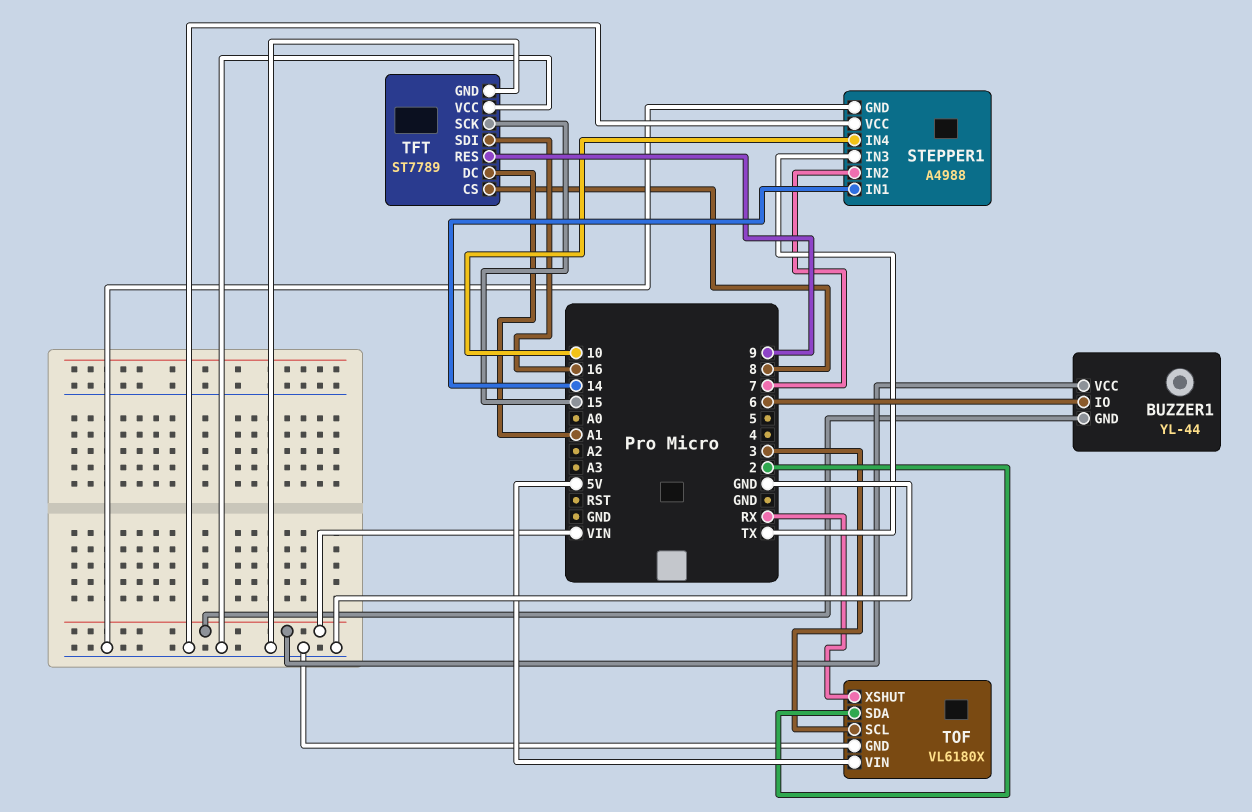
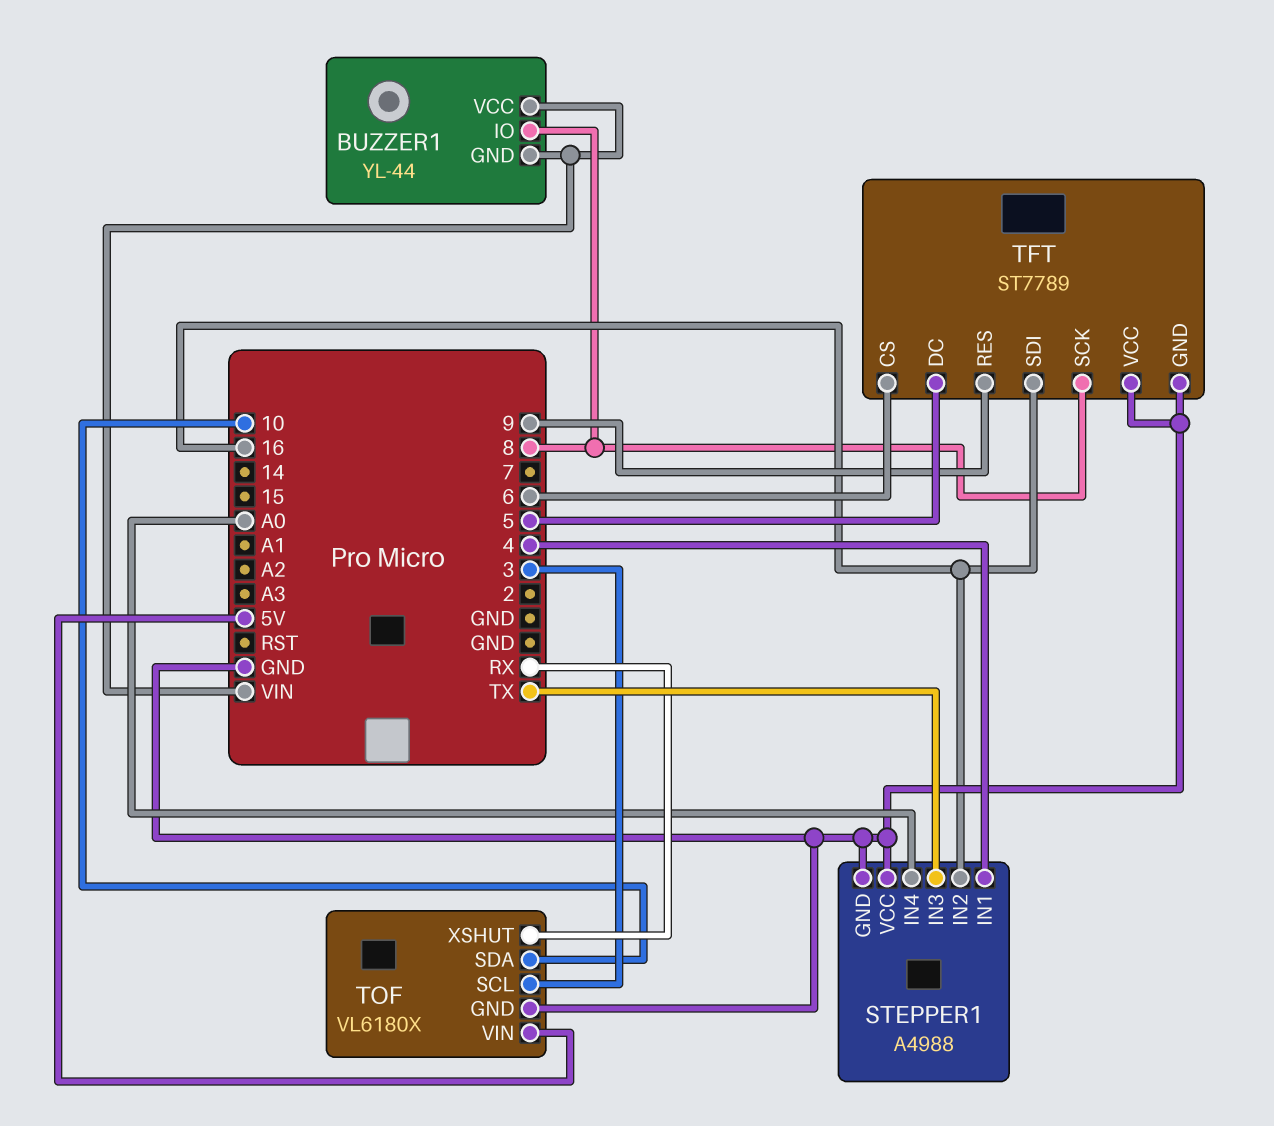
BUZZER1 pin IO: 6 -> 8
STEPPER1 pin IN1: 14 -> 4
STEPPER1 pin IN2: 7 -> 16
STEPPER1 pin IN4: 10 -> A0
TFT pin CS: 8 -> 6
TFT pin DC: A1 -> 5
TFT pin SCK: 15 -> 8
TOF pin SDA: 2 -> 10

